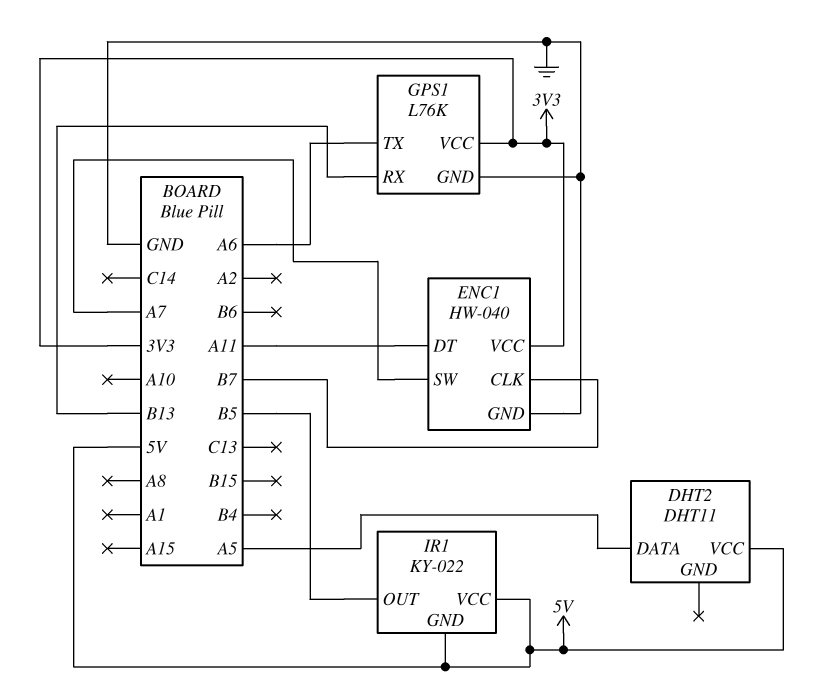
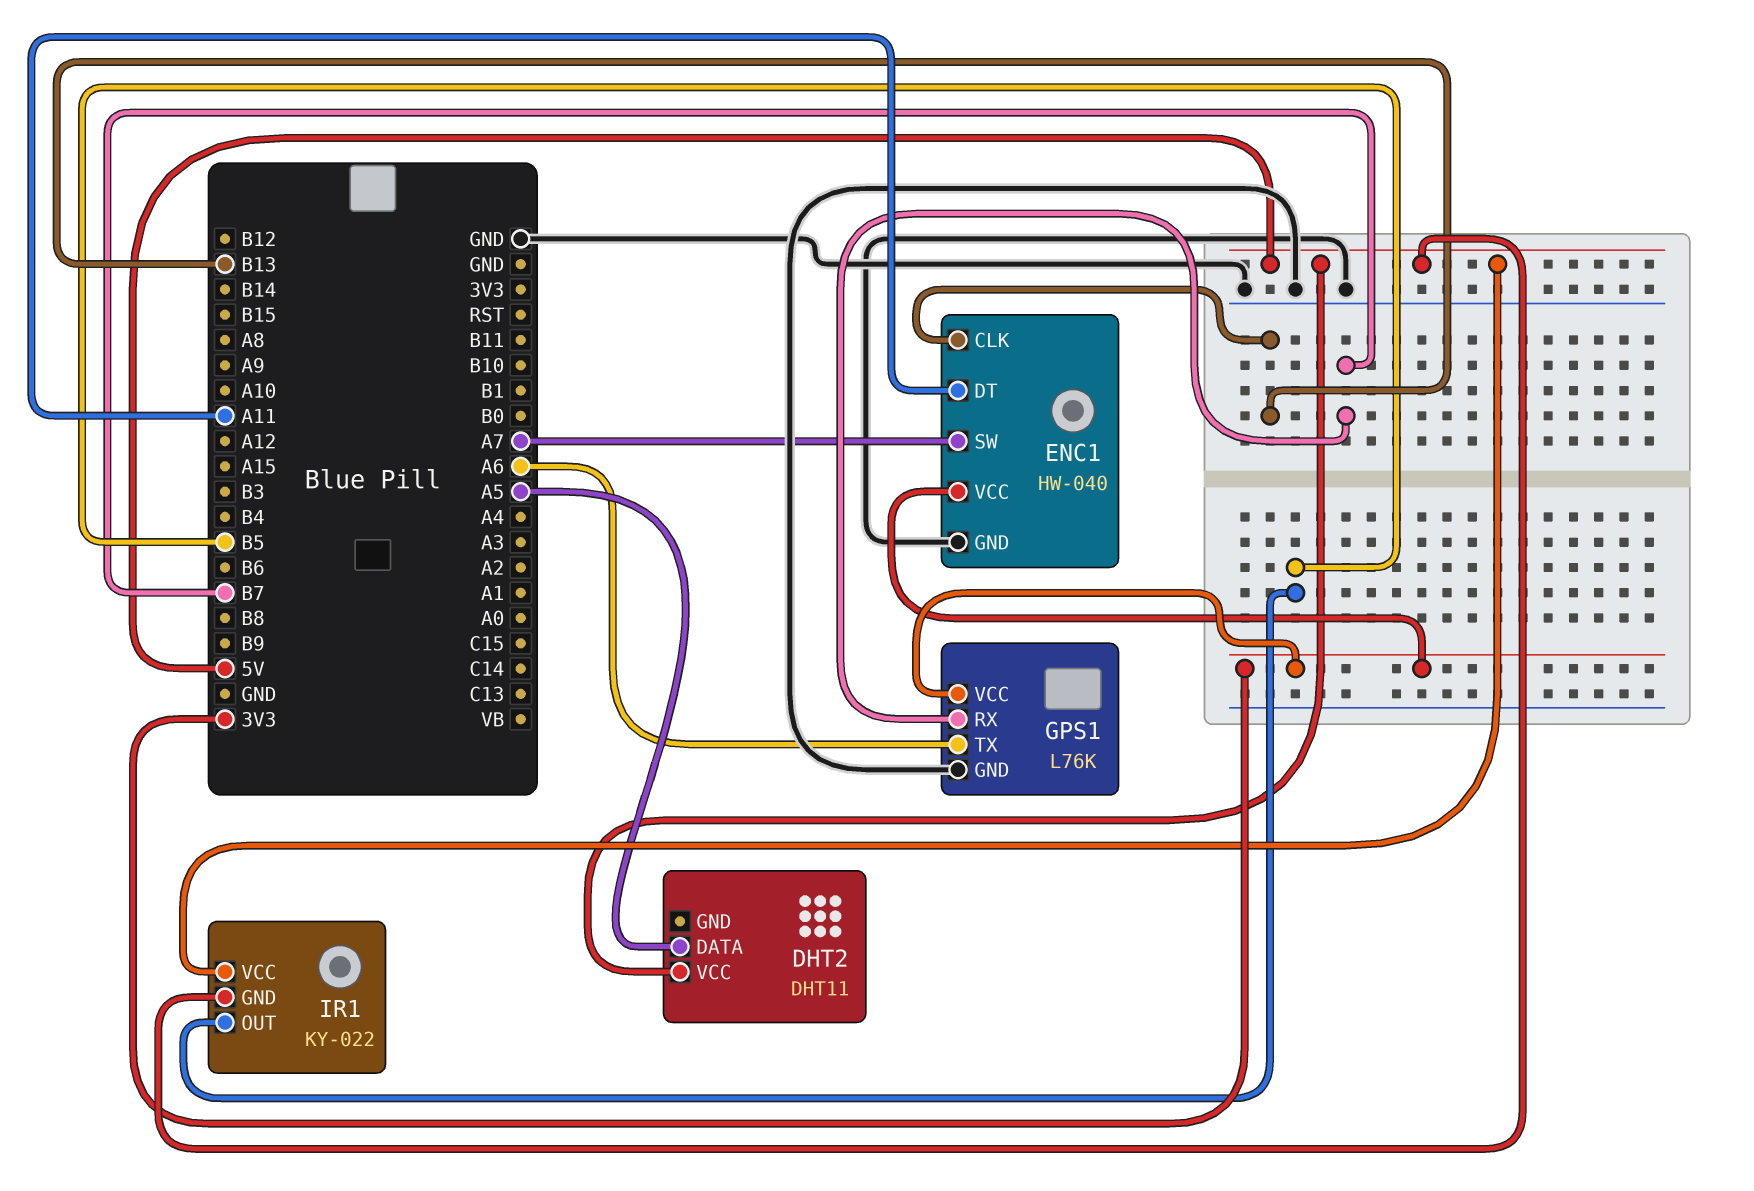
ENC1 pin CLK: B7 -> B13
GPS1 pin RX: B13 -> B7

